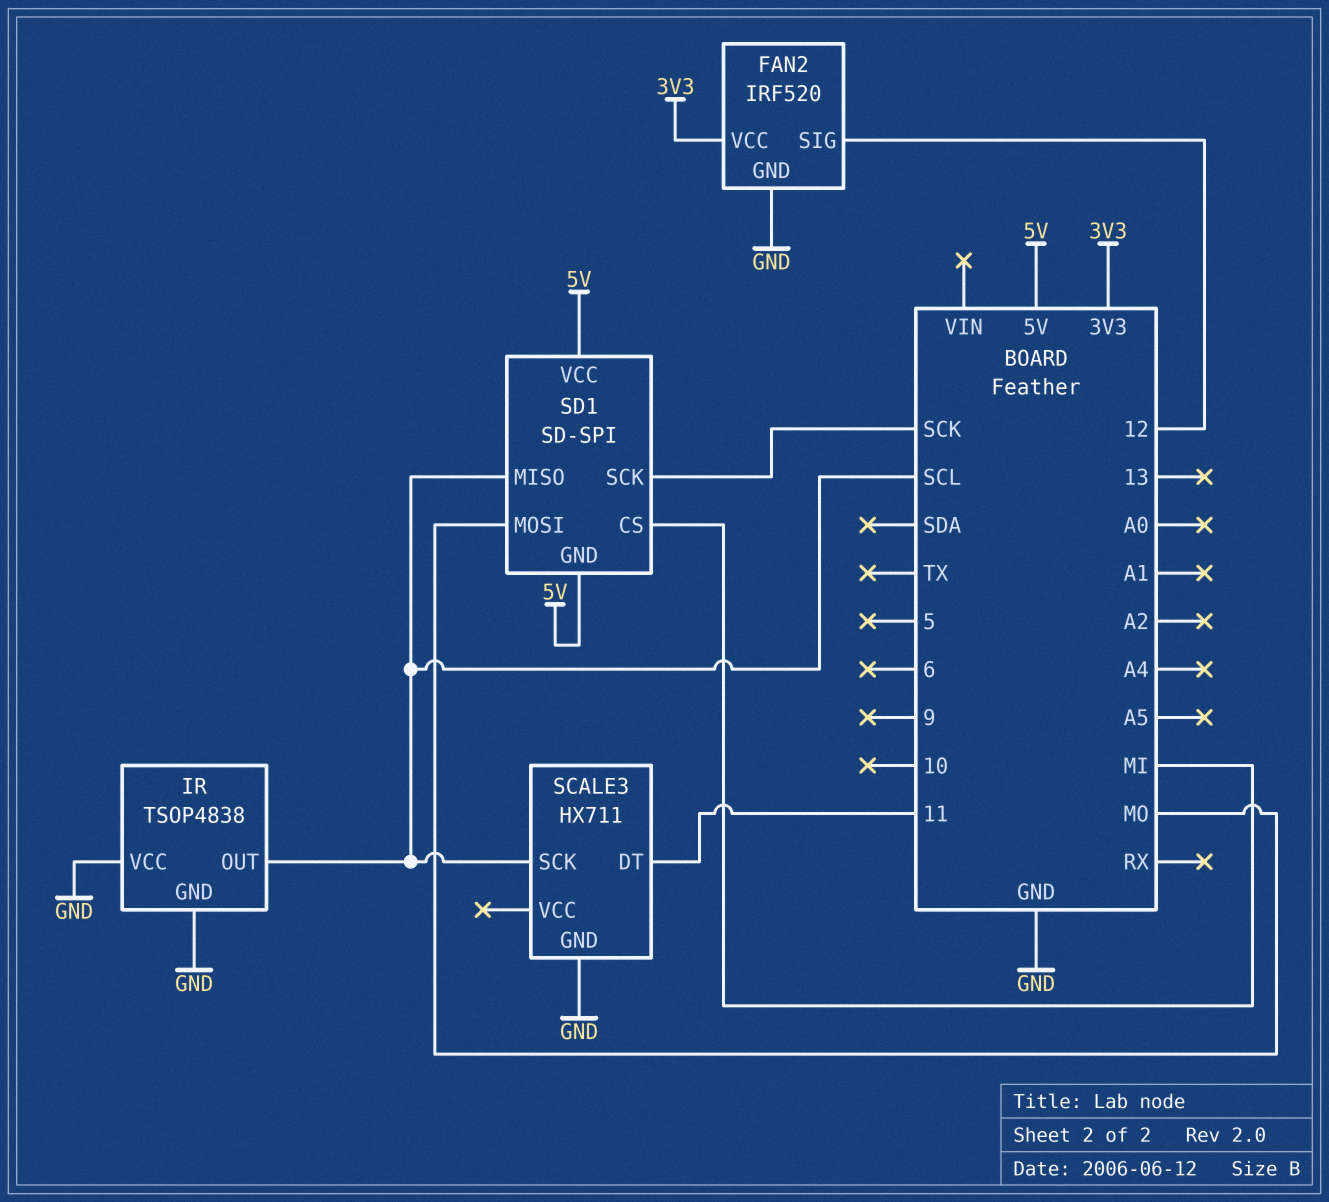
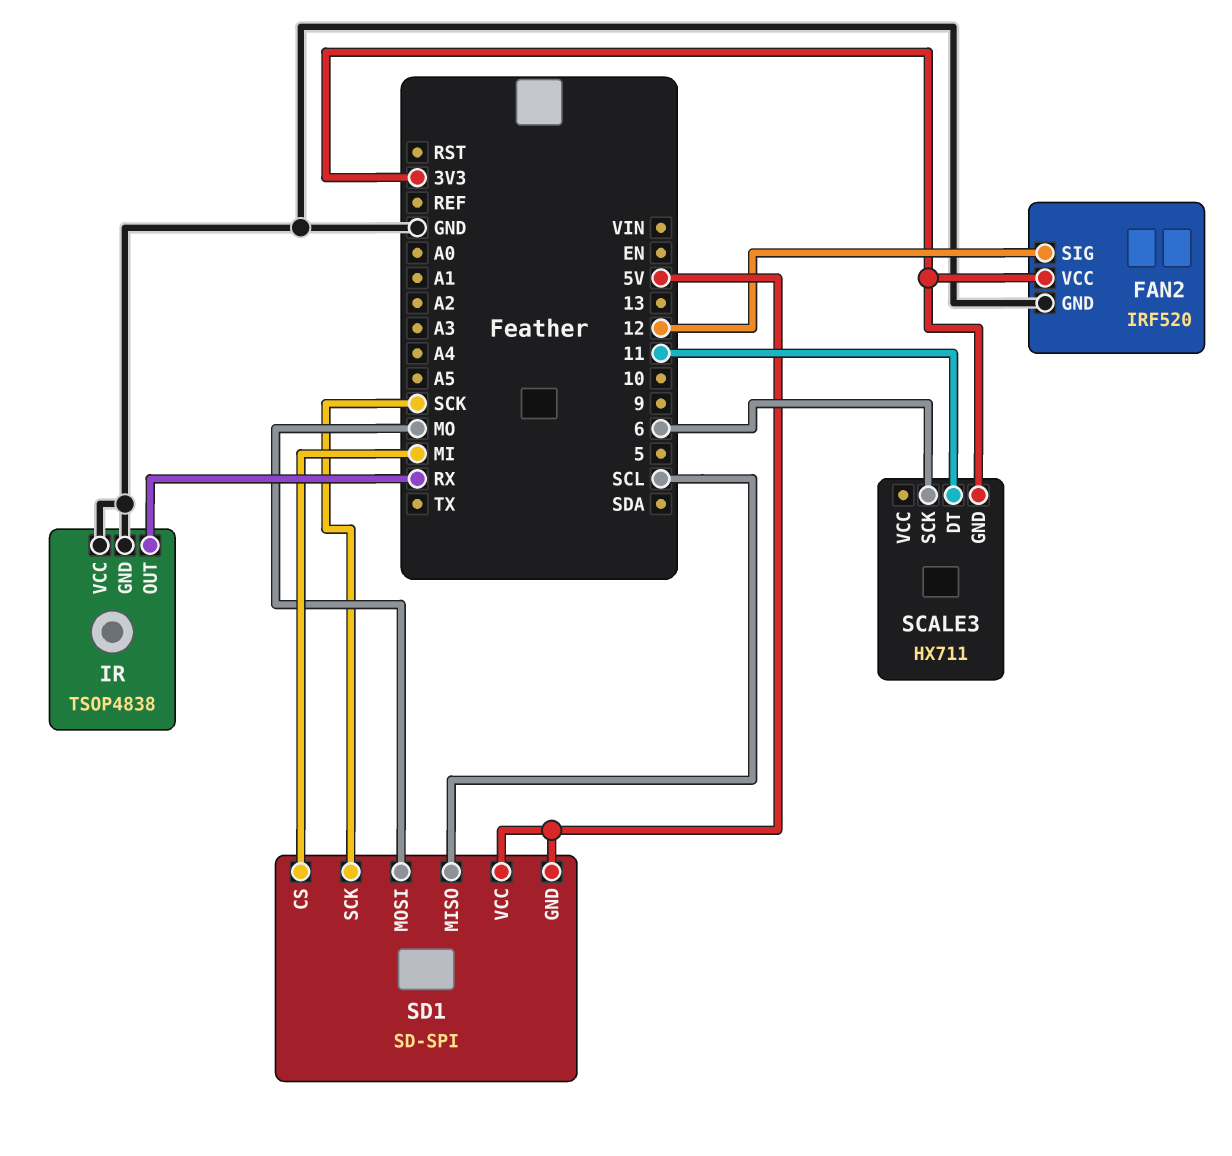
IR pin OUT: SCL -> RX
SCALE3 pin GND: GND -> 3V3
SCALE3 pin SCK: SCL -> 6

